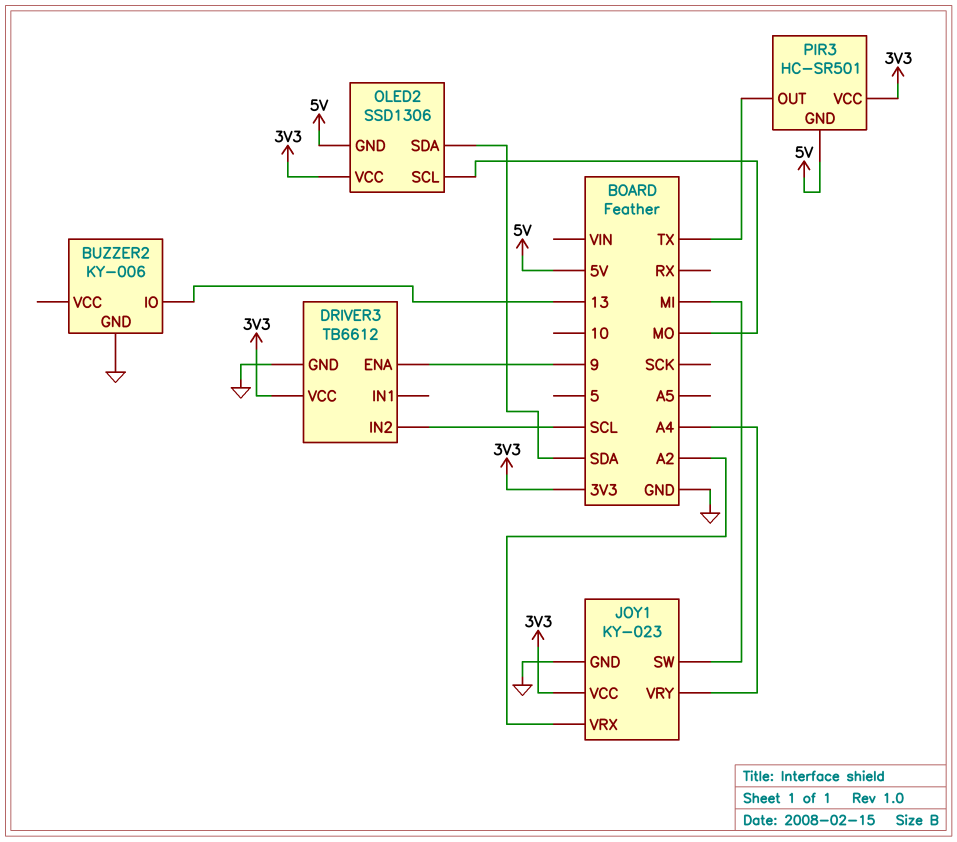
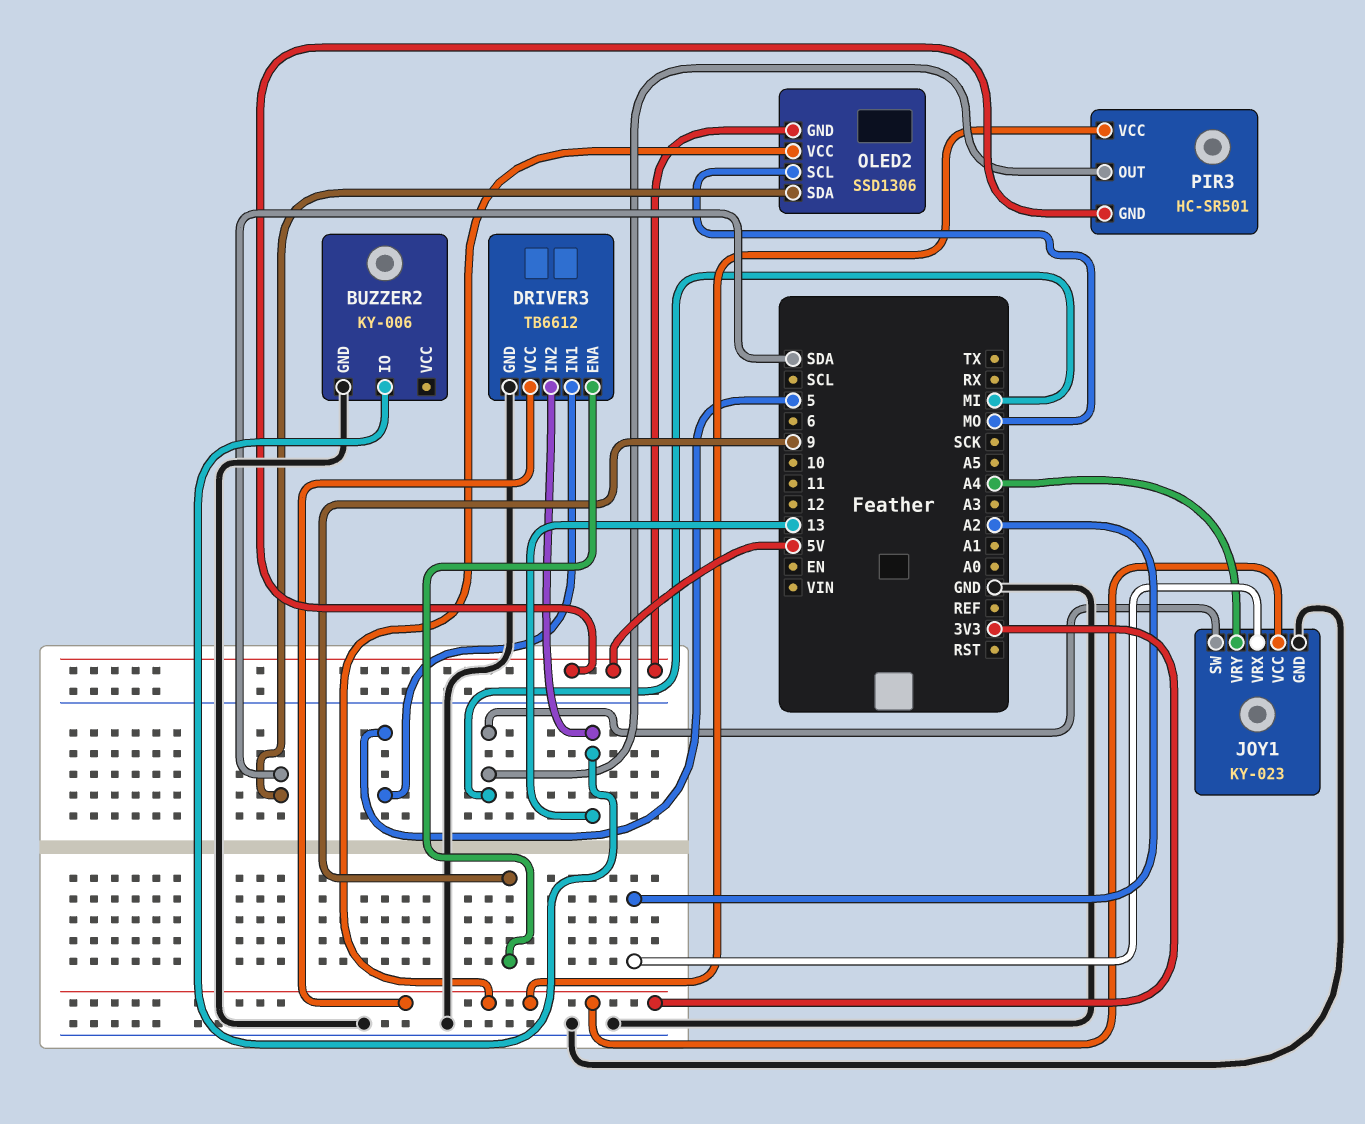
DRIVER3 pin IN1: none -> 5
DRIVER3 pin IN2: SCL -> 13
PIR3 pin OUT: TX -> MI

